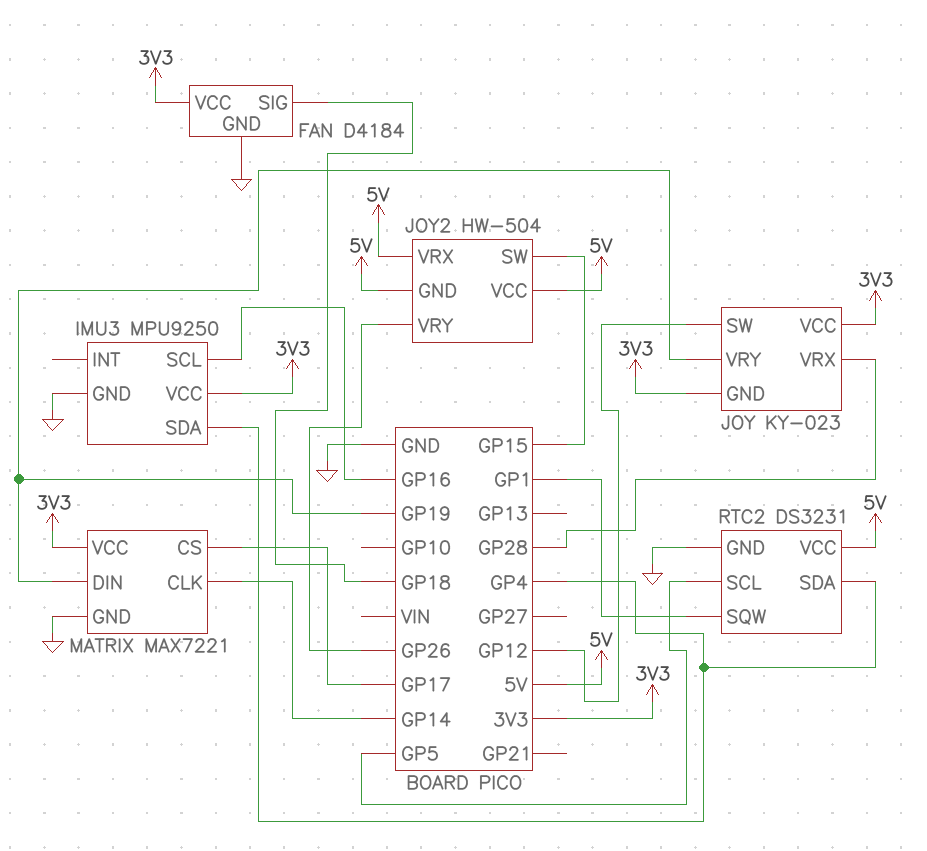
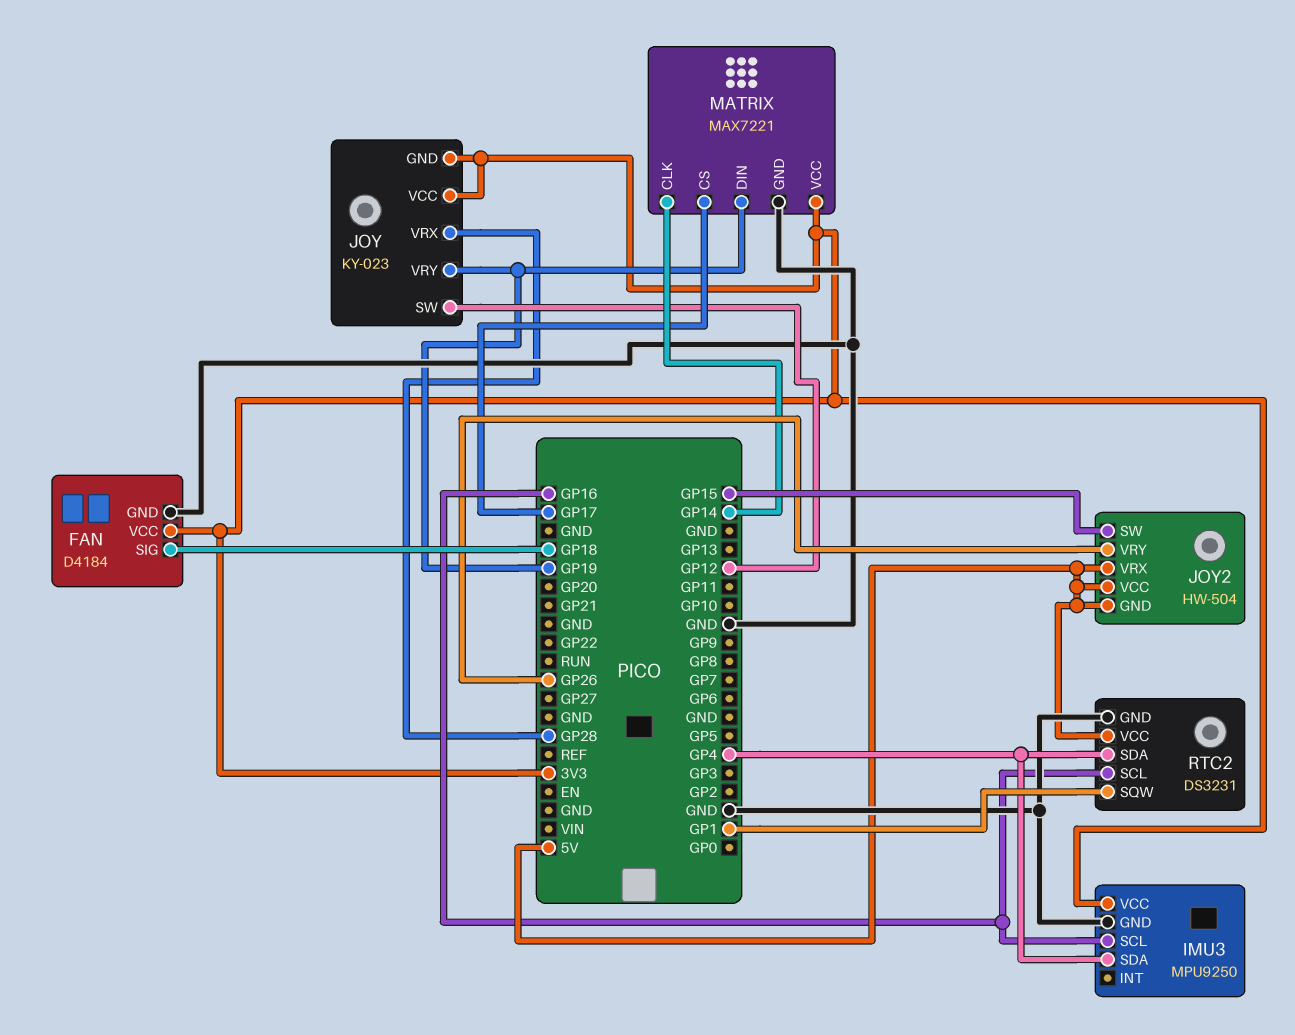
RTC2 pin SCL: GP5 -> GP16

